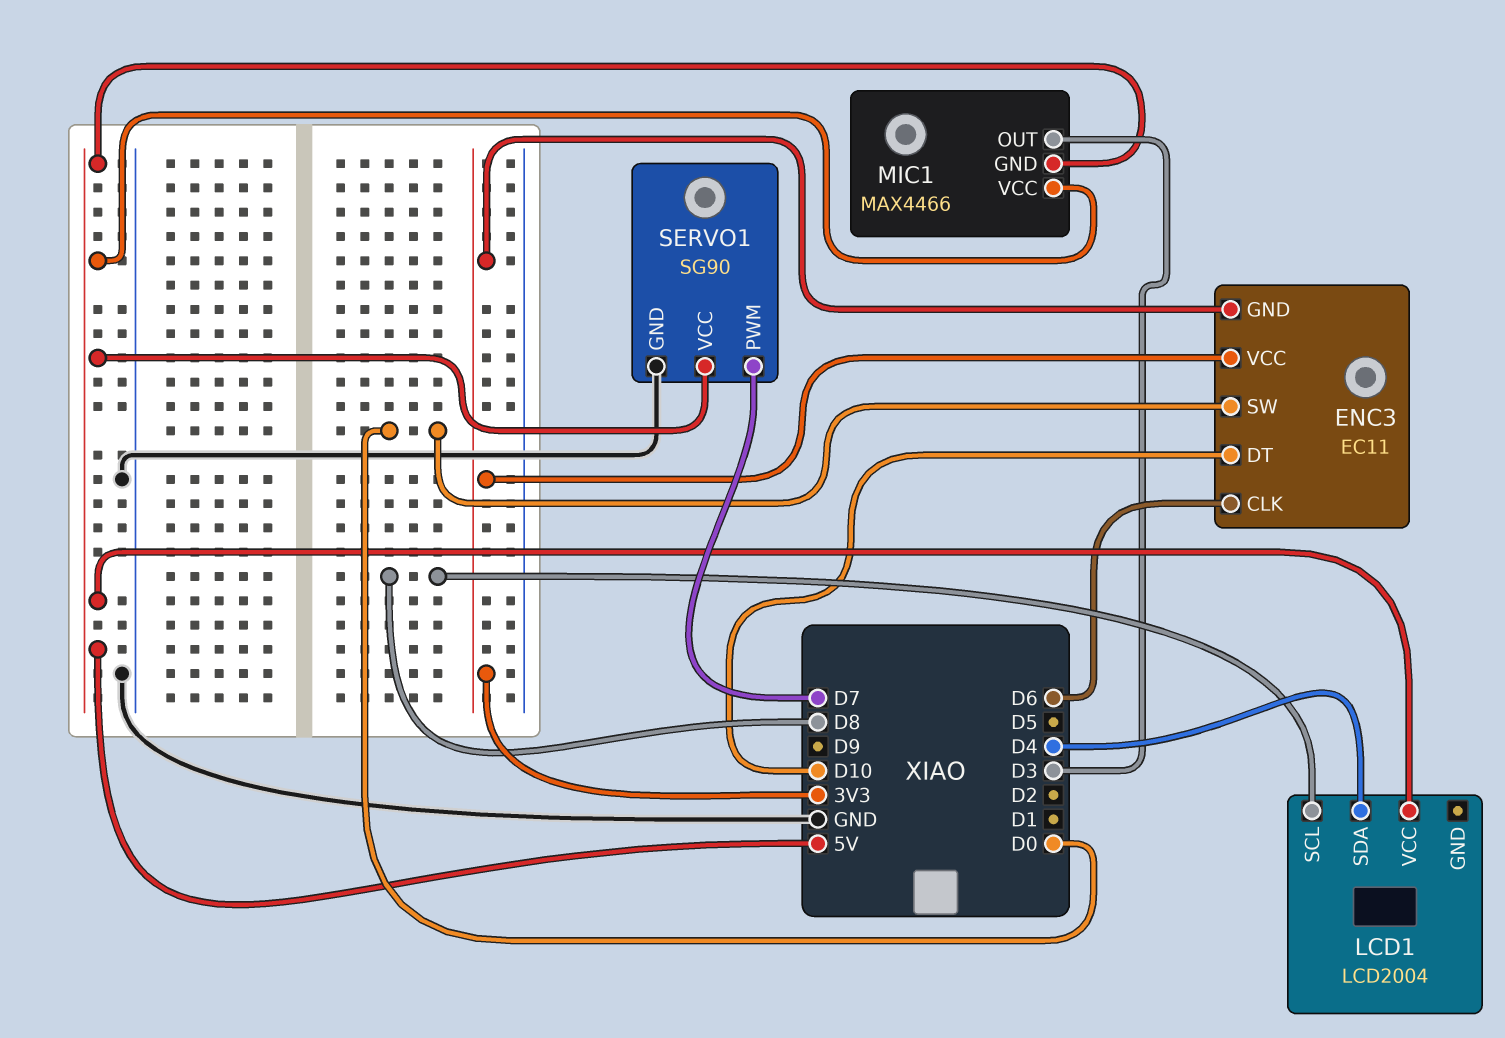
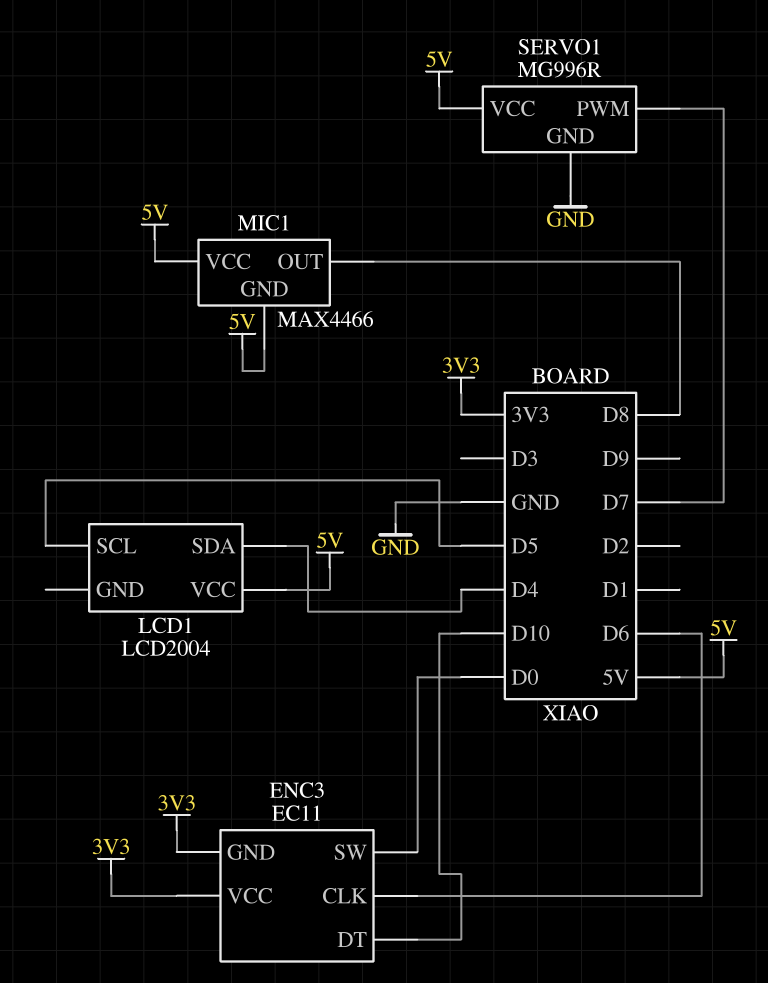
LCD1 pin SCL: D8 -> D5
MIC1 pin OUT: D3 -> D8
SERVO1: SG90 -> MG996R

